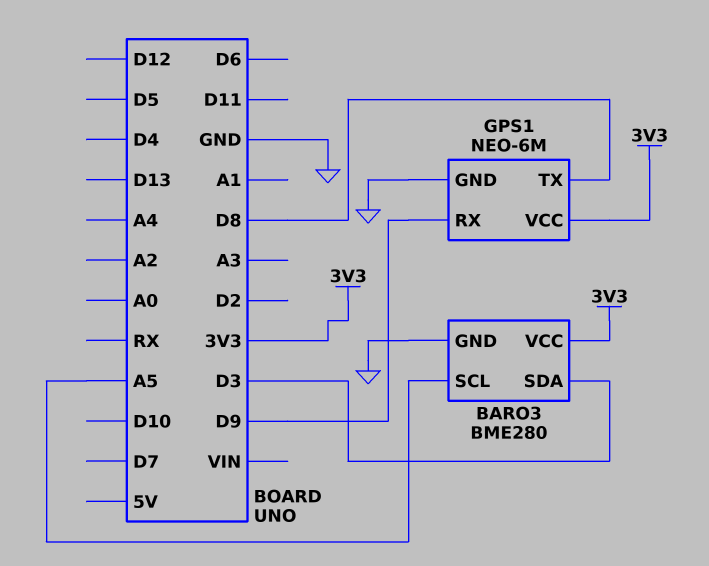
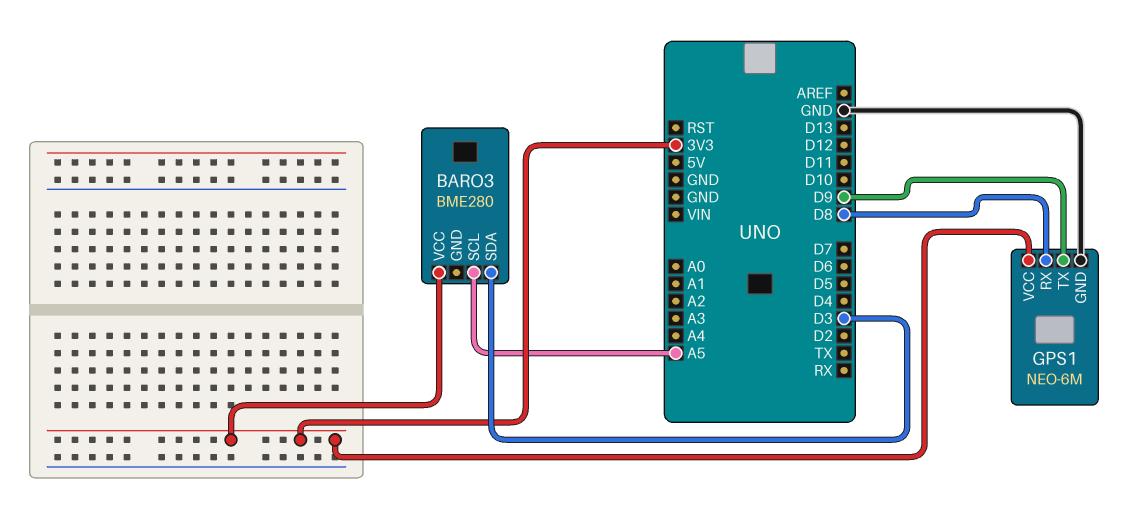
BARO3 pin GND: GND -> none
GPS1 pin RX: D9 -> D8
GPS1 pin TX: D8 -> D9

